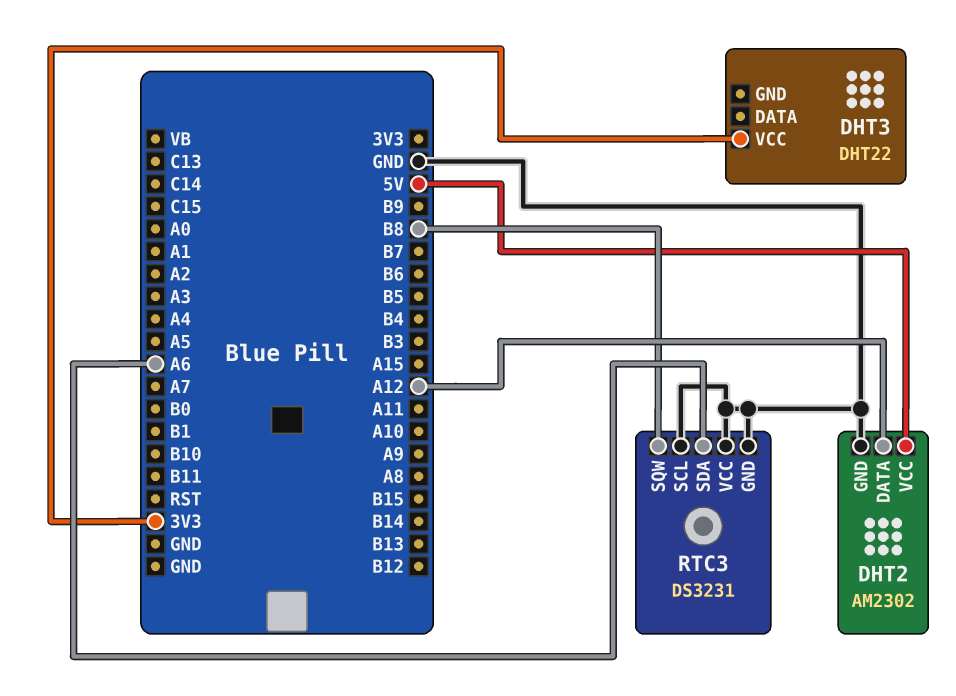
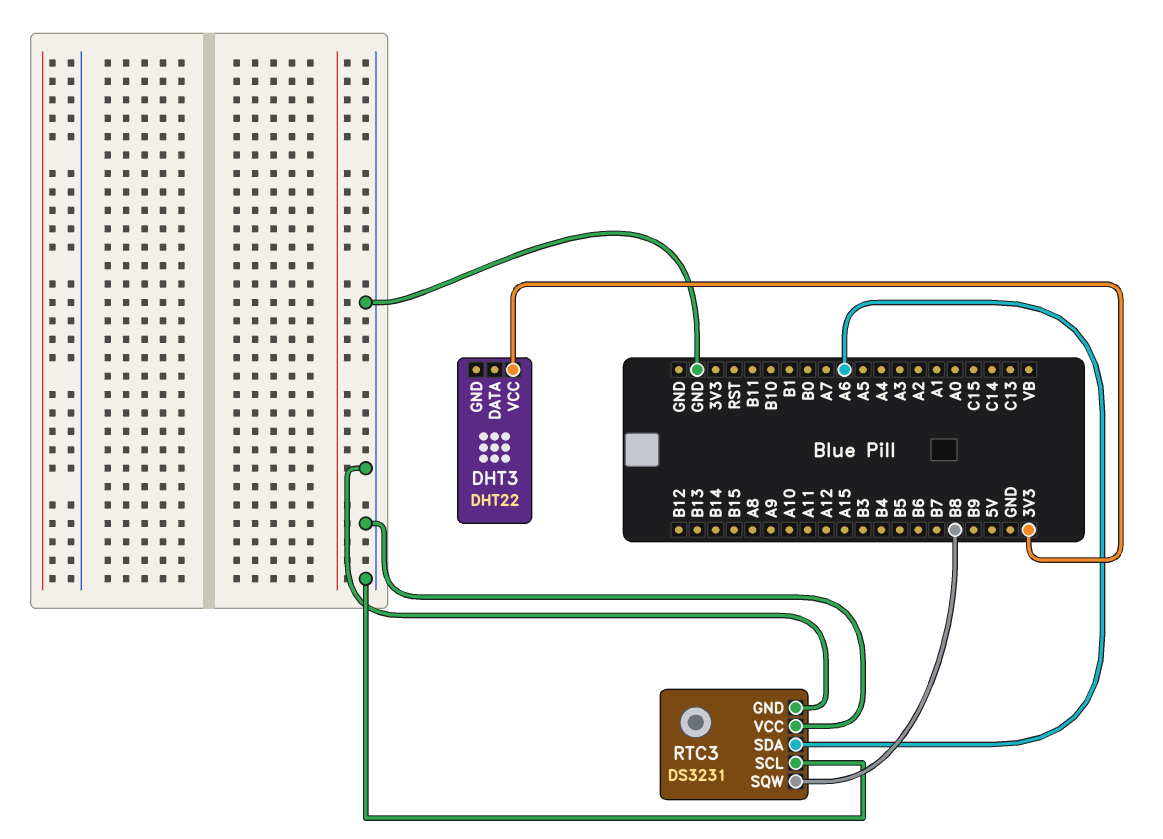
DHT2: AM2302 -> none
DHT2 pin DATA: A12 -> none
DHT2 pin GND: GND -> none
DHT2 pin VCC: 5V -> none

